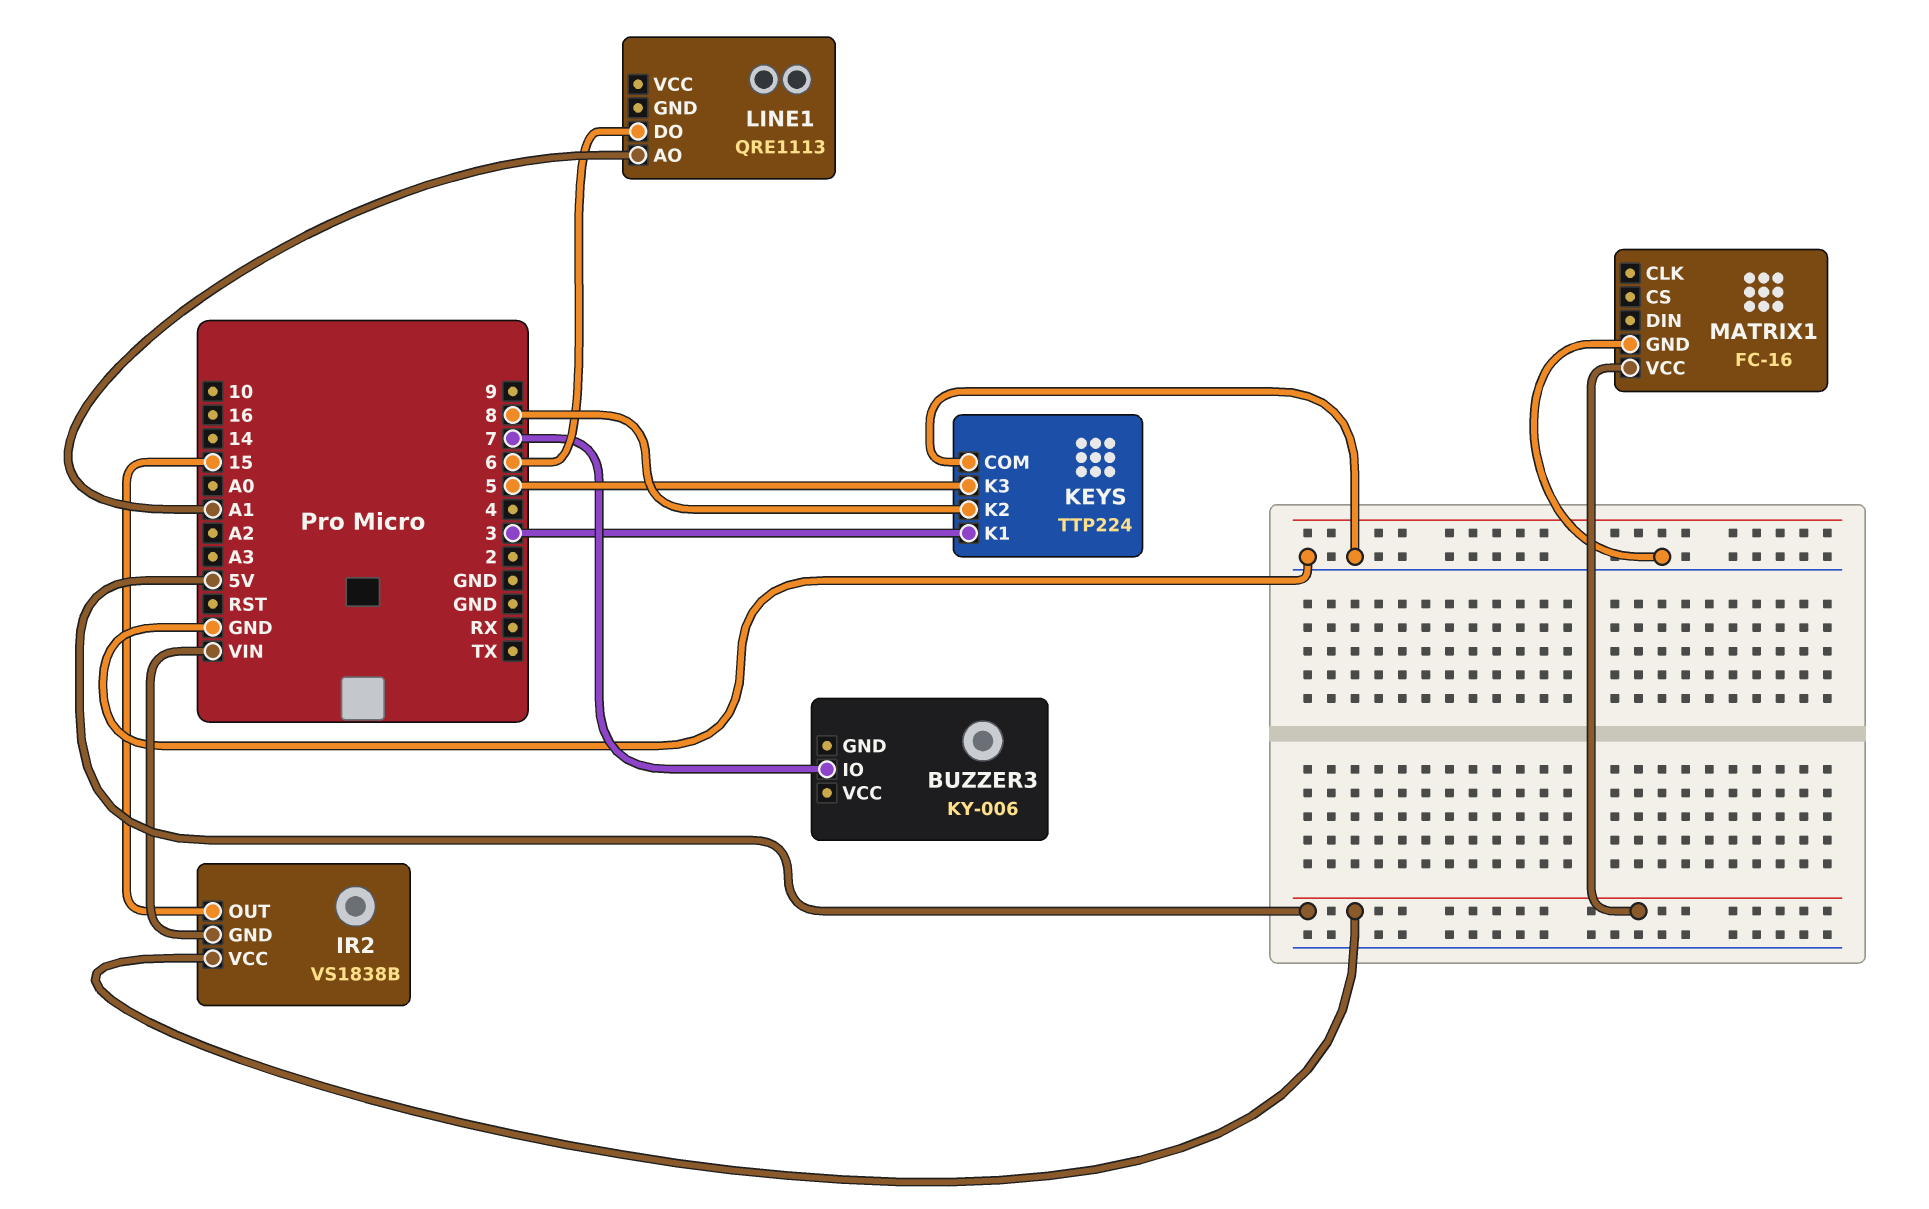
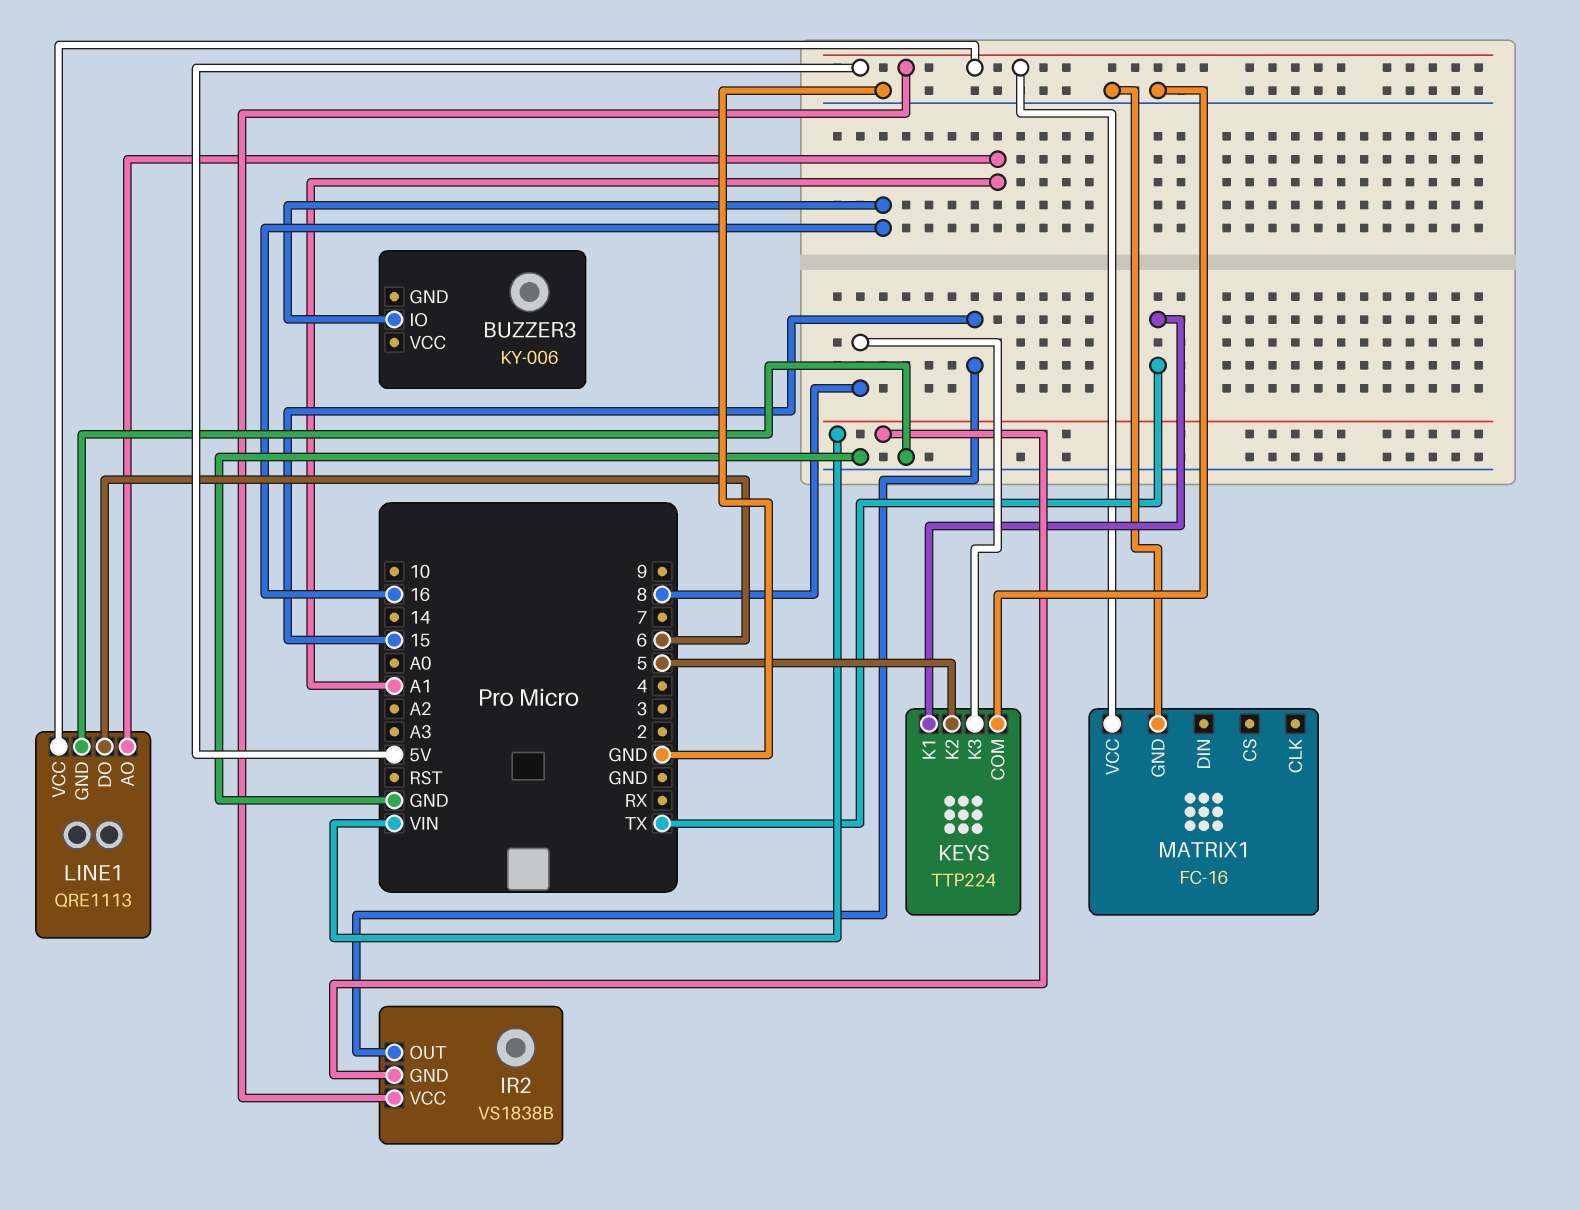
BUZZER3 pin IO: 7 -> 16
KEYS pin K1: 3 -> TX
KEYS pin K2: 8 -> 5
KEYS pin K3: 5 -> 8
LINE1 pin GND: none -> GND
LINE1 pin VCC: none -> 5V

